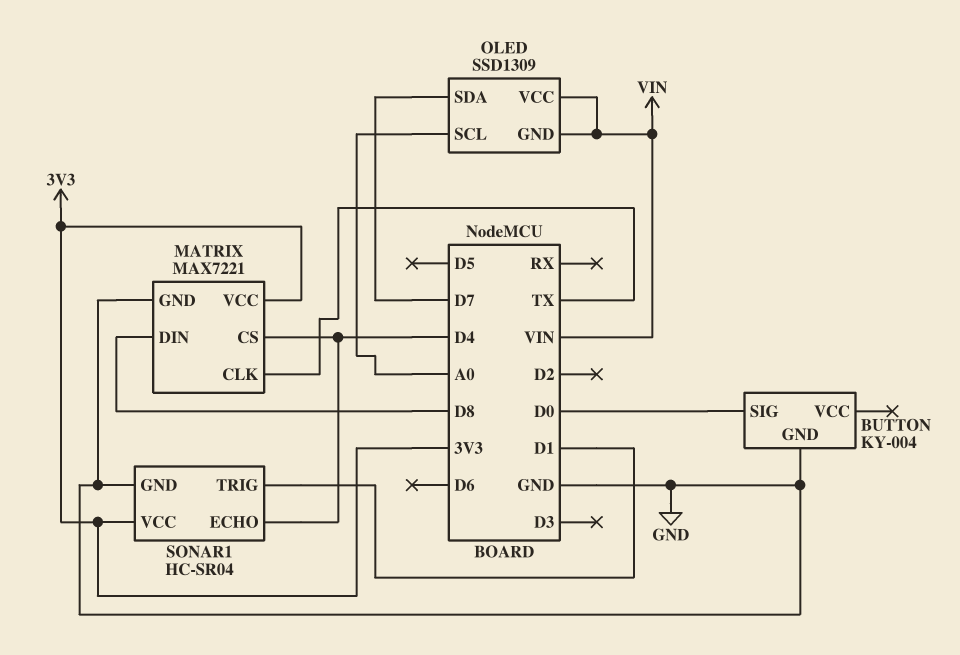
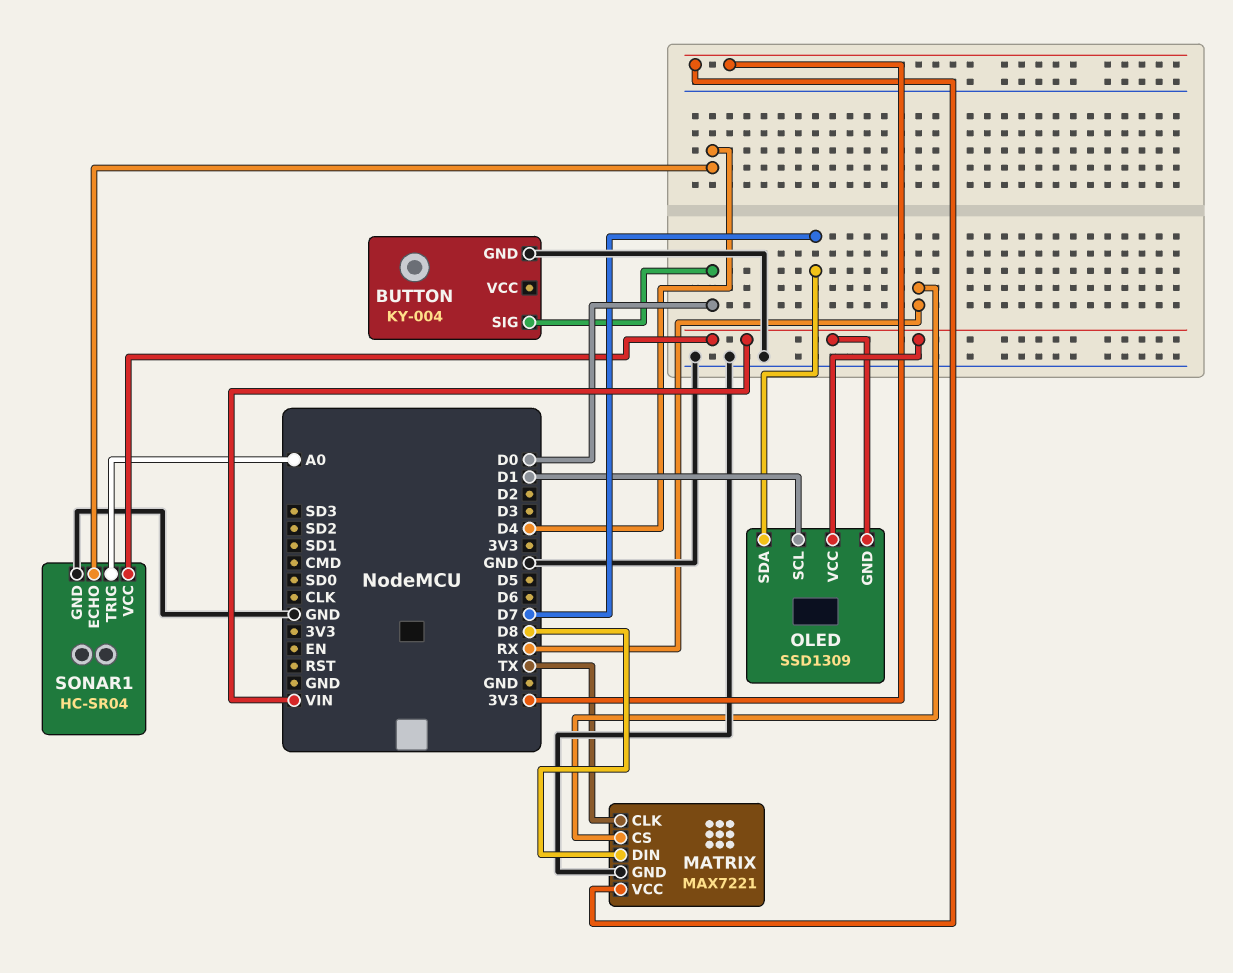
MATRIX pin CS: D4 -> RX
OLED pin SCL: A0 -> D1
SONAR1 pin TRIG: D1 -> A0
SONAR1 pin VCC: 3V3 -> VIN

